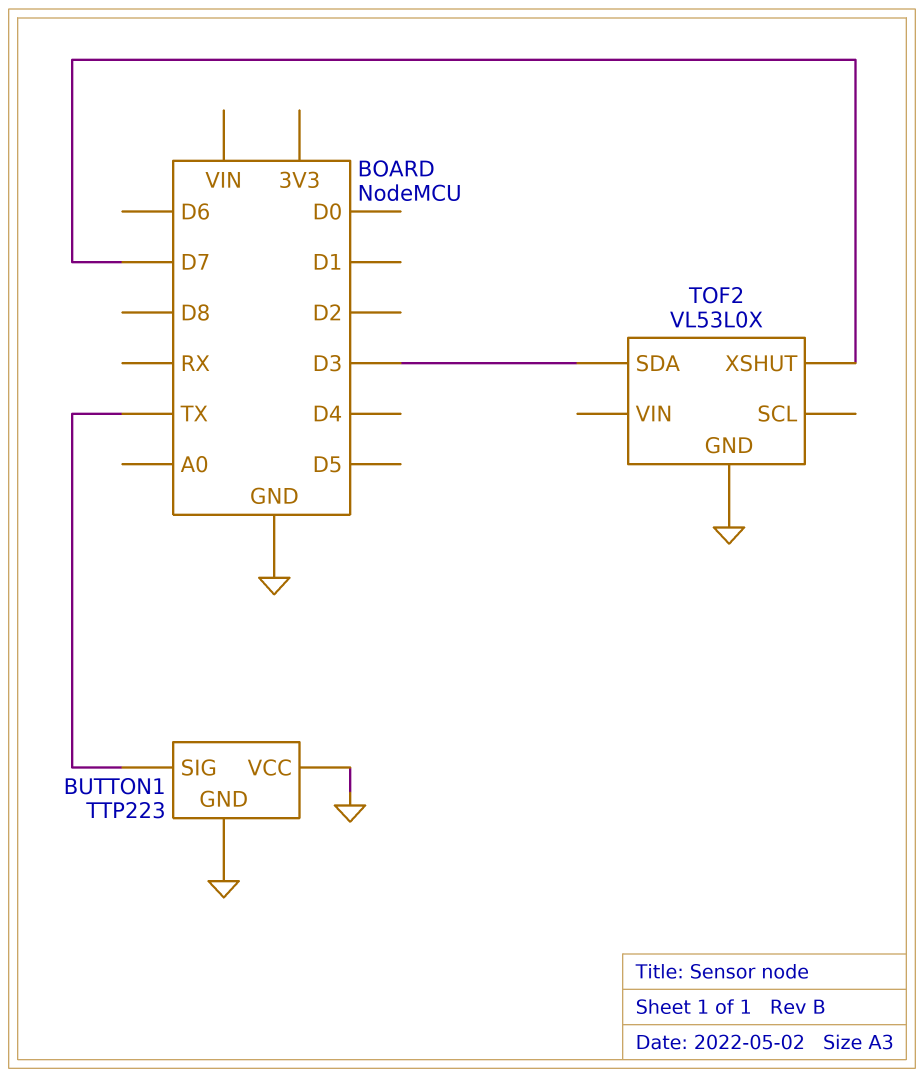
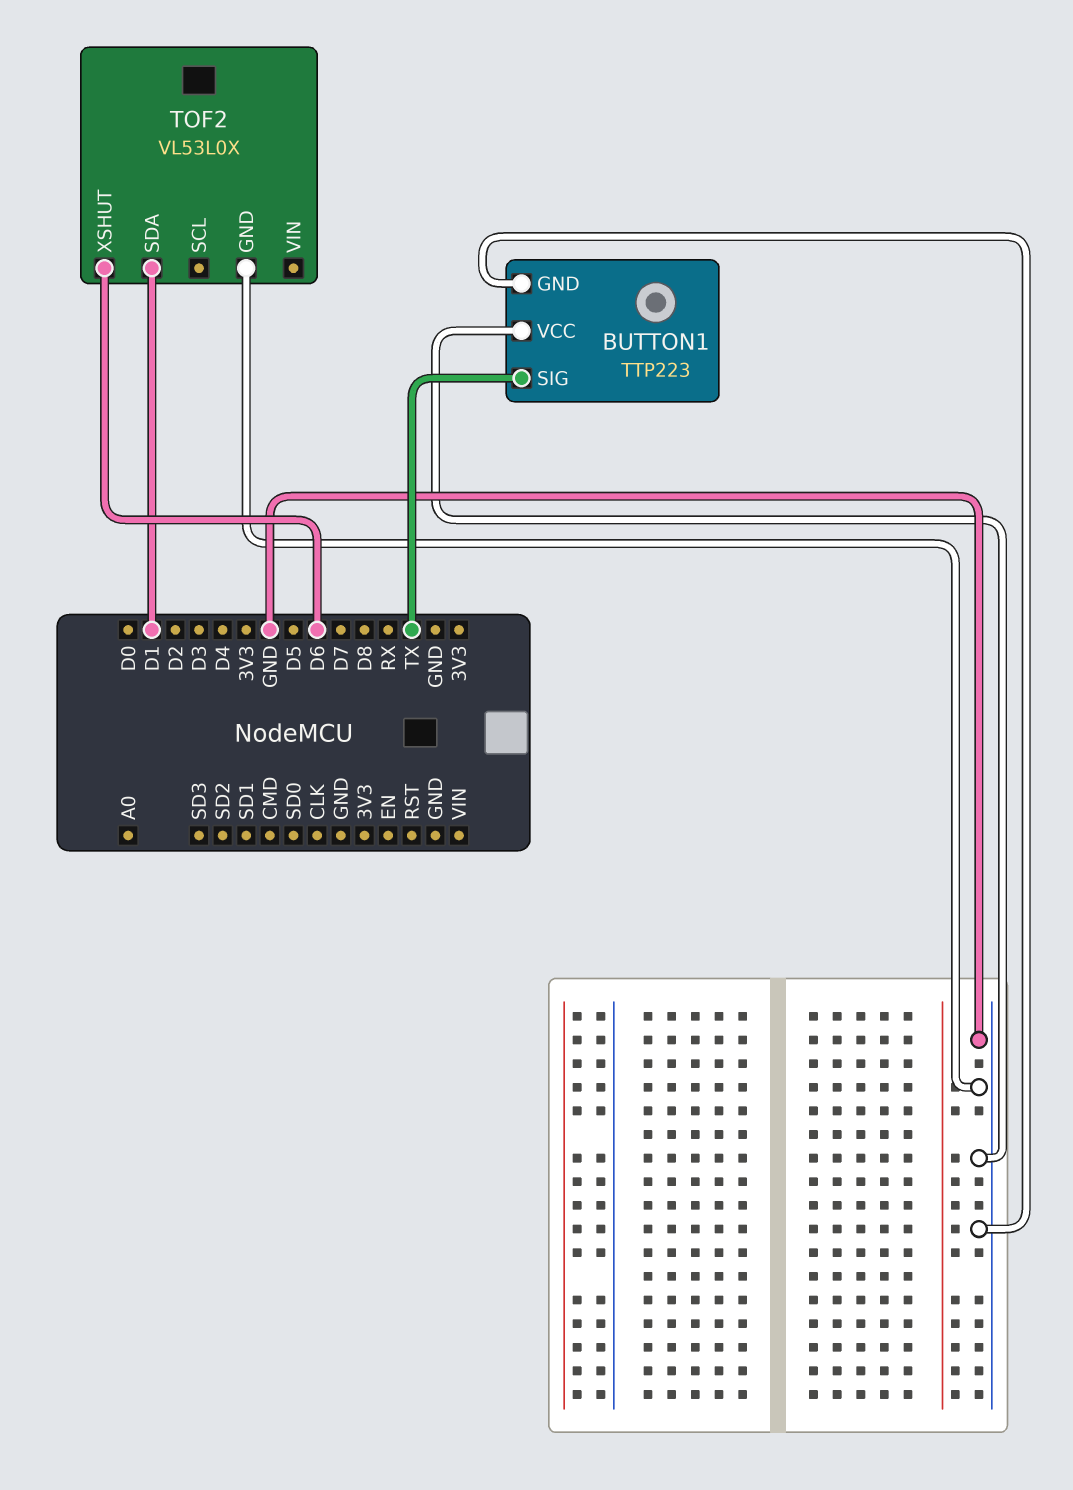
TOF2 pin SDA: D3 -> D1
TOF2 pin XSHUT: D7 -> D6

